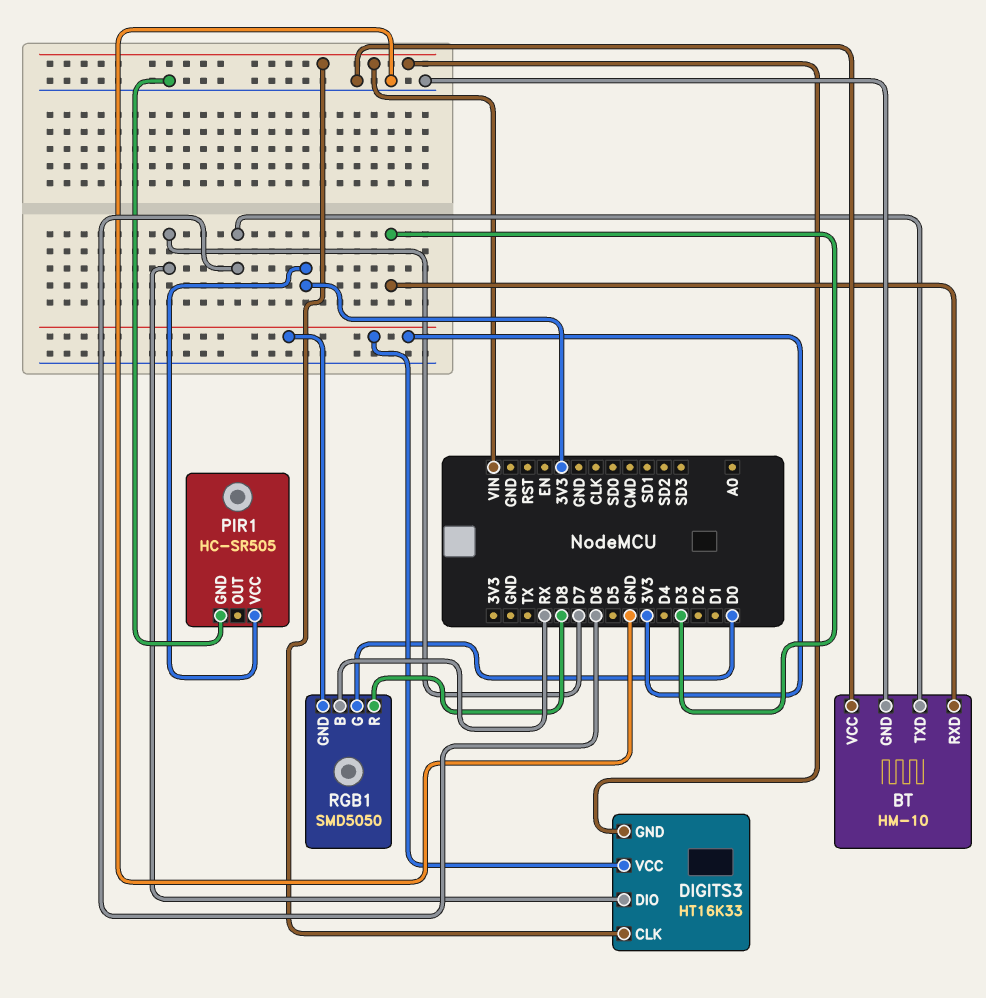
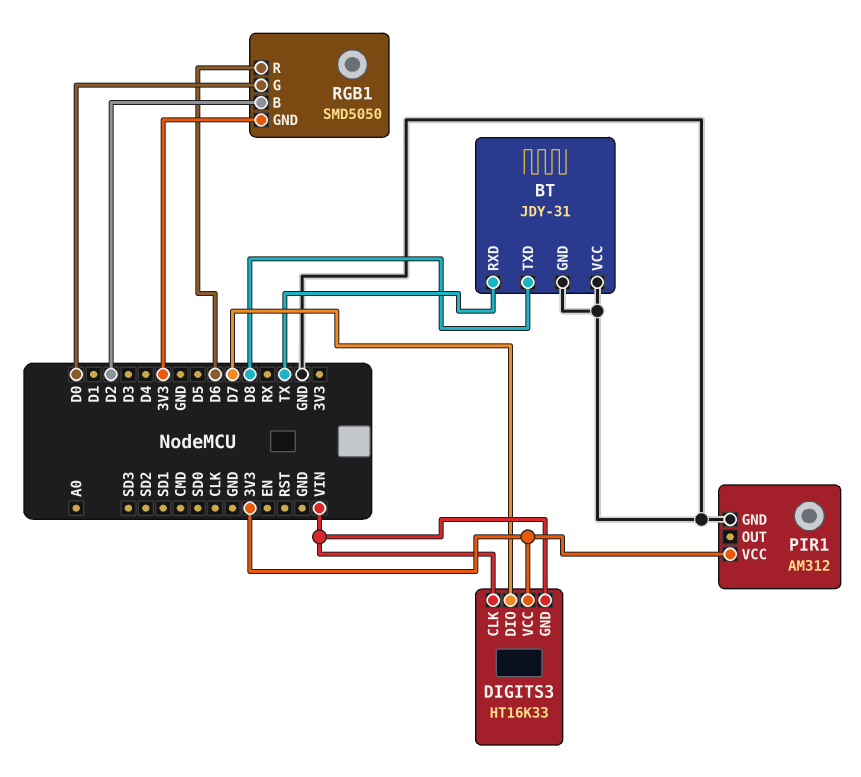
BT: HM-10 -> JDY-31
BT pin RXD: D3 -> TX
BT pin TXD: D6 -> D8
PIR1: HC-SR505 -> AM312
RGB1 pin B: RX -> D2
RGB1 pin R: D8 -> D6

